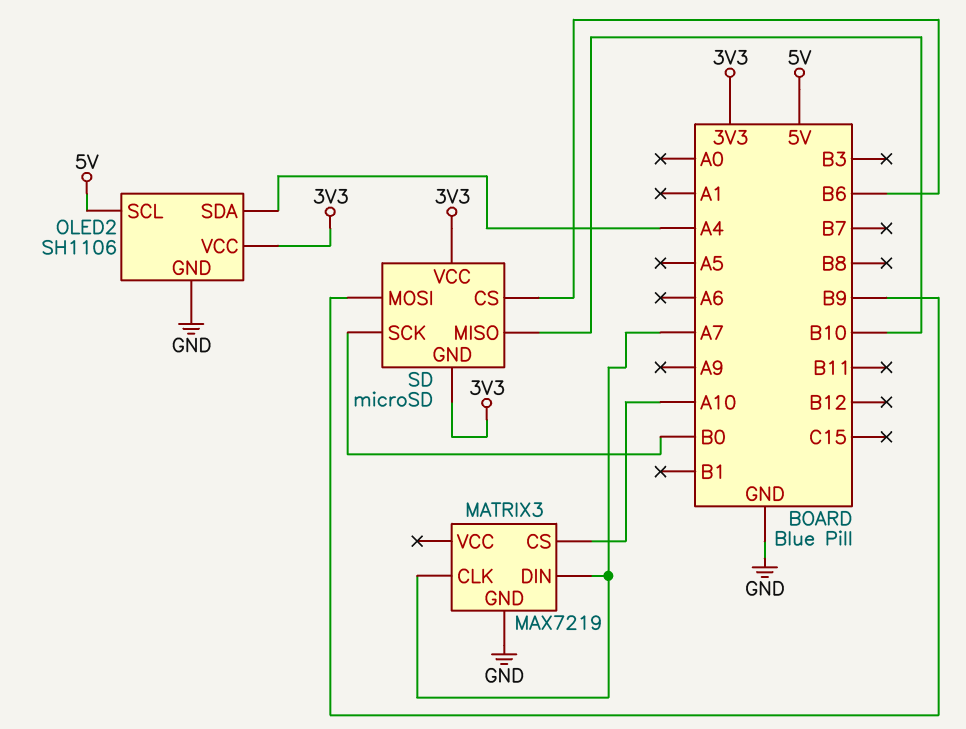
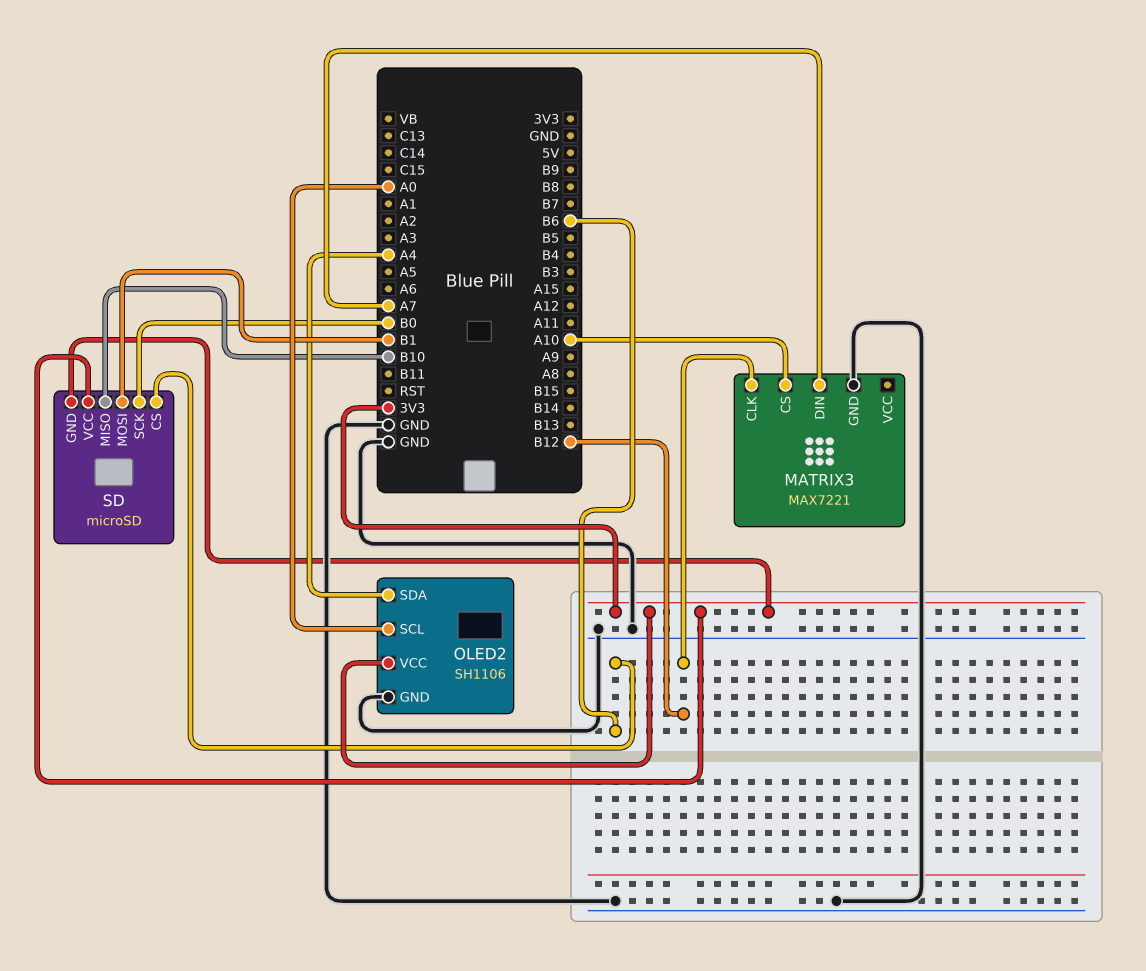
MATRIX3: MAX7219 -> MAX7221
MATRIX3 pin CLK: A7 -> B12
OLED2 pin SCL: 5V -> A0
SD pin MOSI: B9 -> B1

